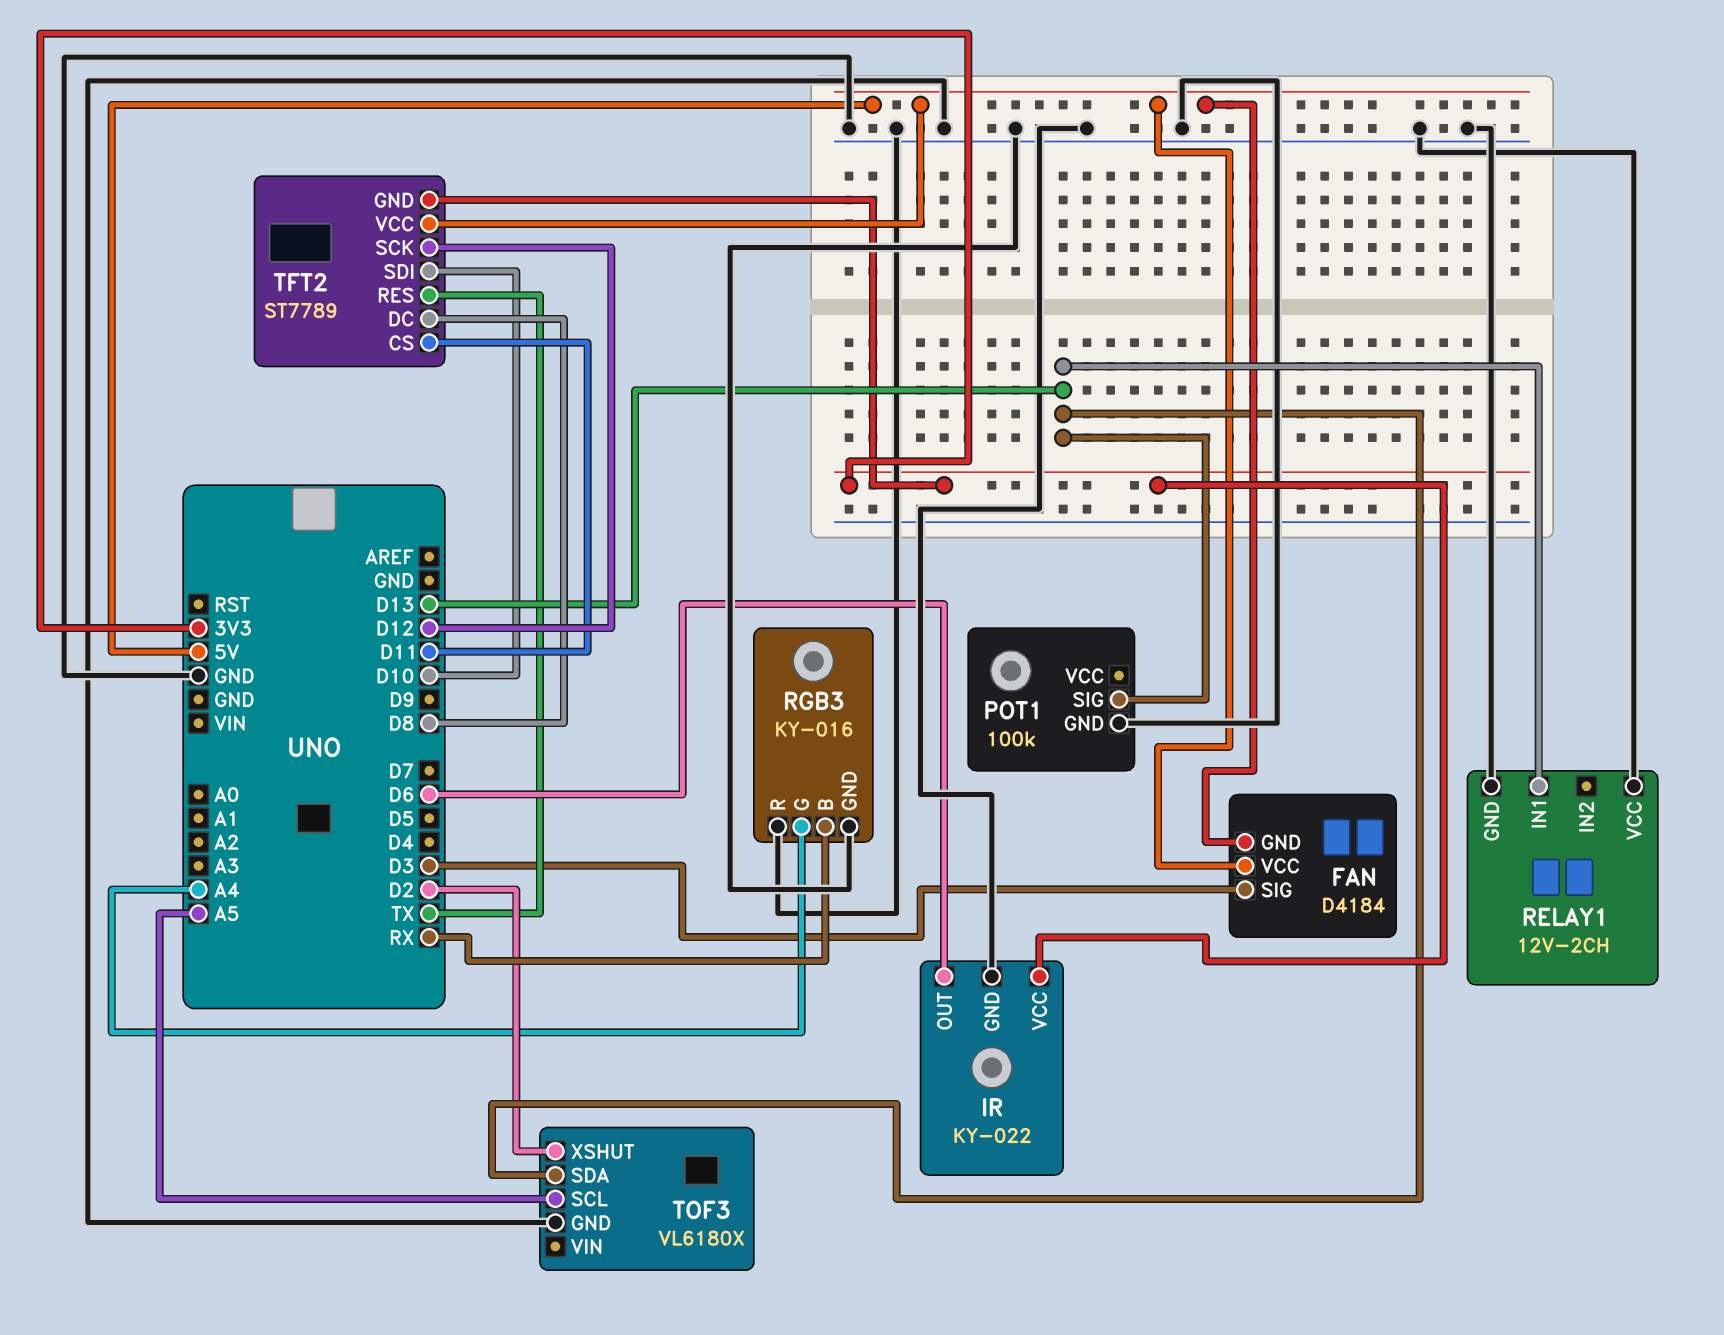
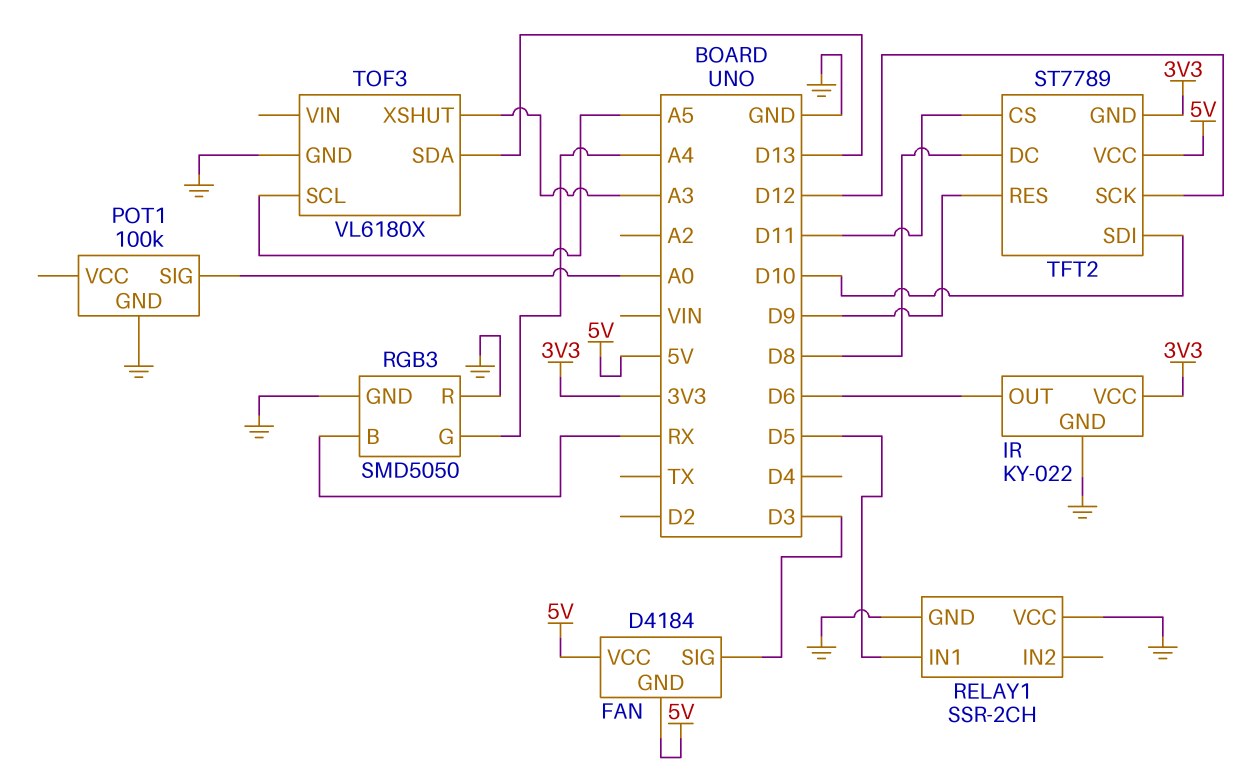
POT1 pin SIG: D13 -> A0
RELAY1: 12V-2CH -> SSR-2CH
RELAY1 pin IN1: D13 -> D5
RGB3: KY-016 -> SMD5050
TFT2 pin RES: TX -> D9
TOF3 pin XSHUT: D2 -> A3

